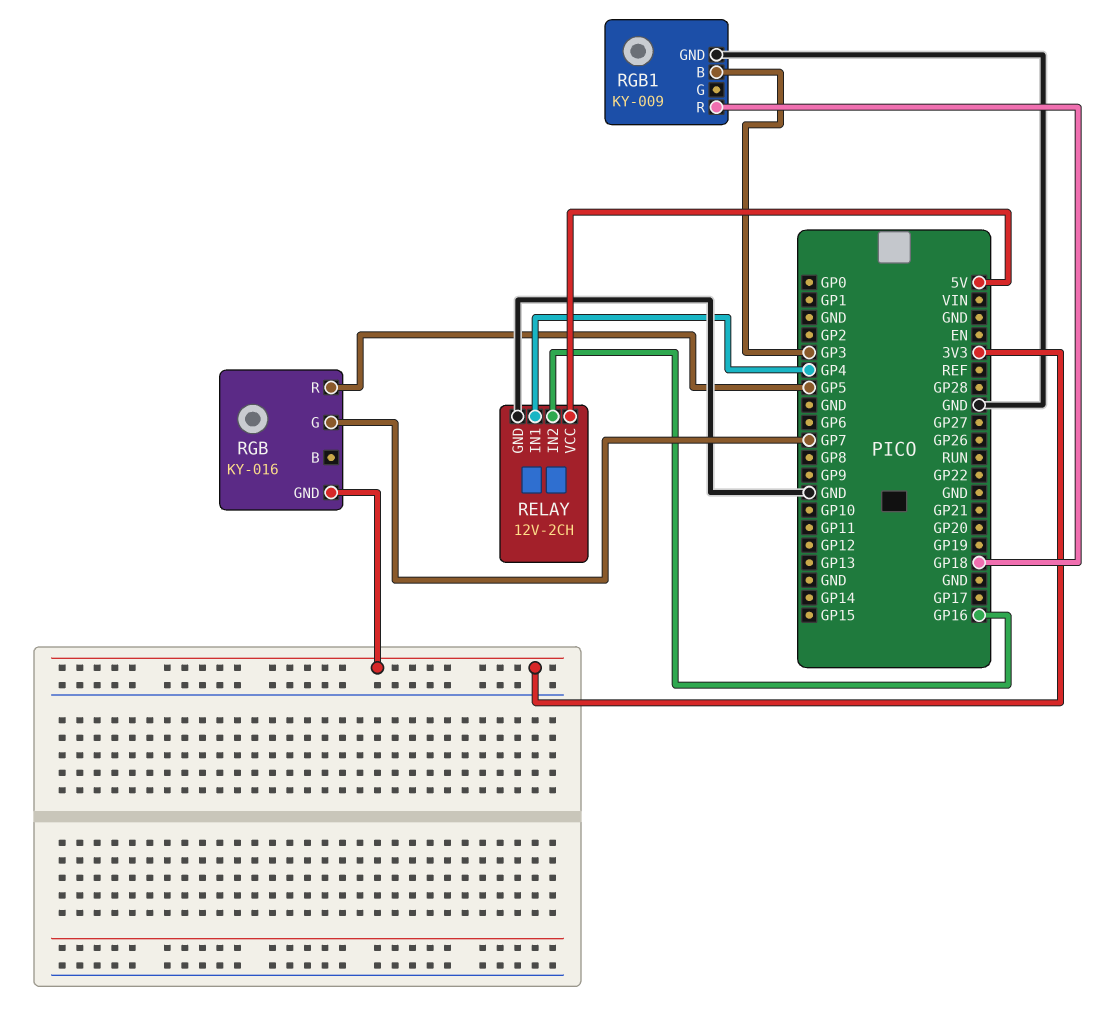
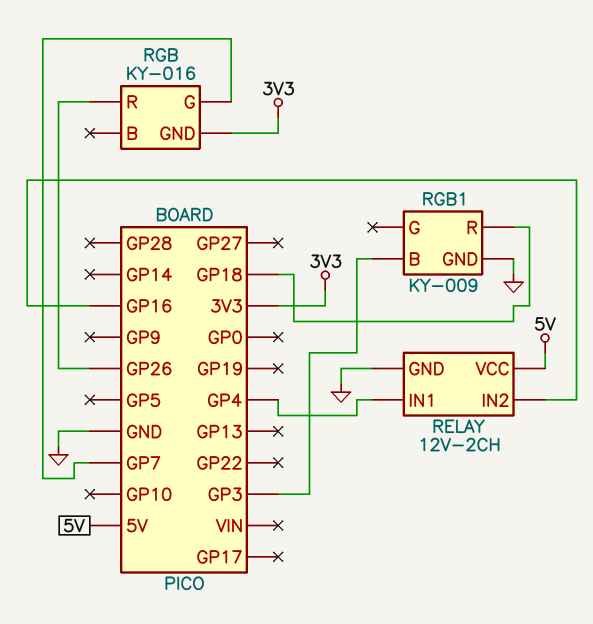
RGB pin R: GP5 -> GP26

